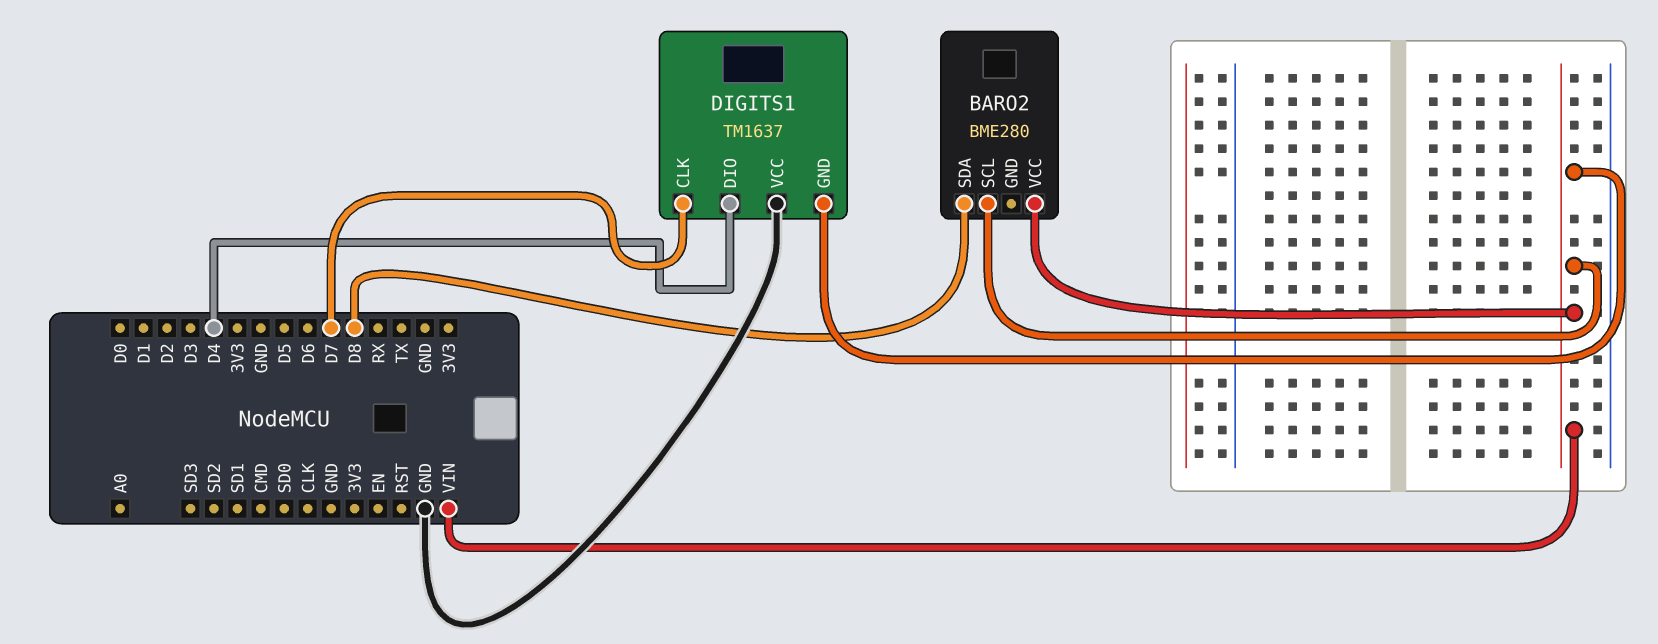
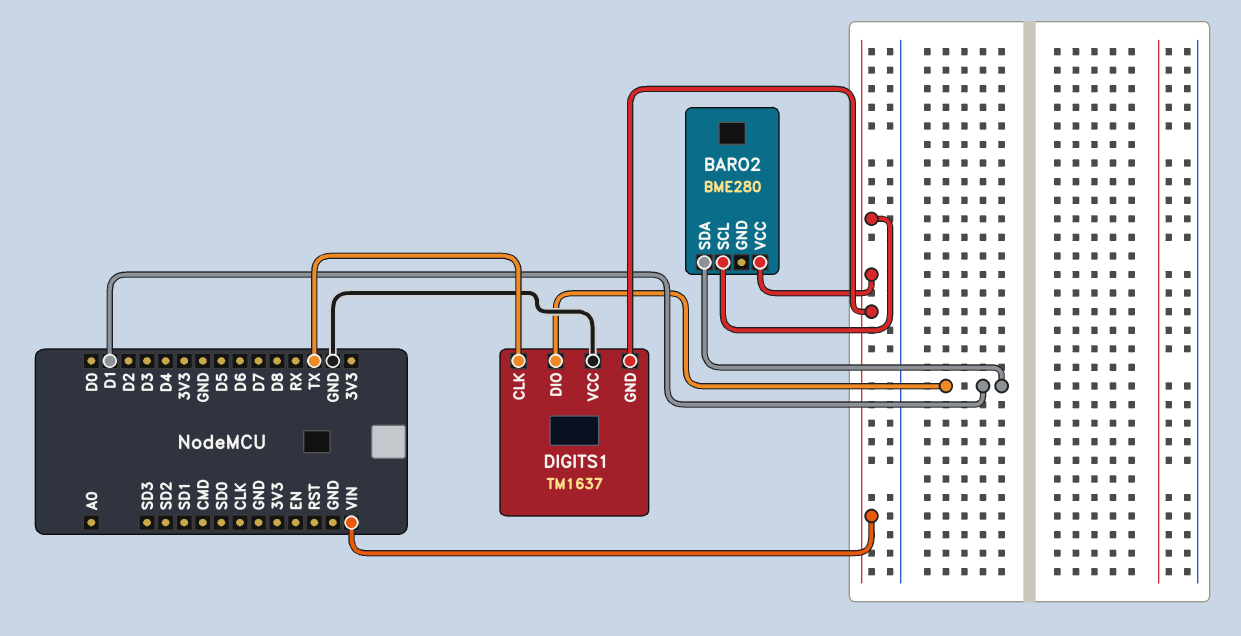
BARO2 pin SDA: D8 -> D1
DIGITS1 pin CLK: D7 -> TX
DIGITS1 pin DIO: D4 -> D1

